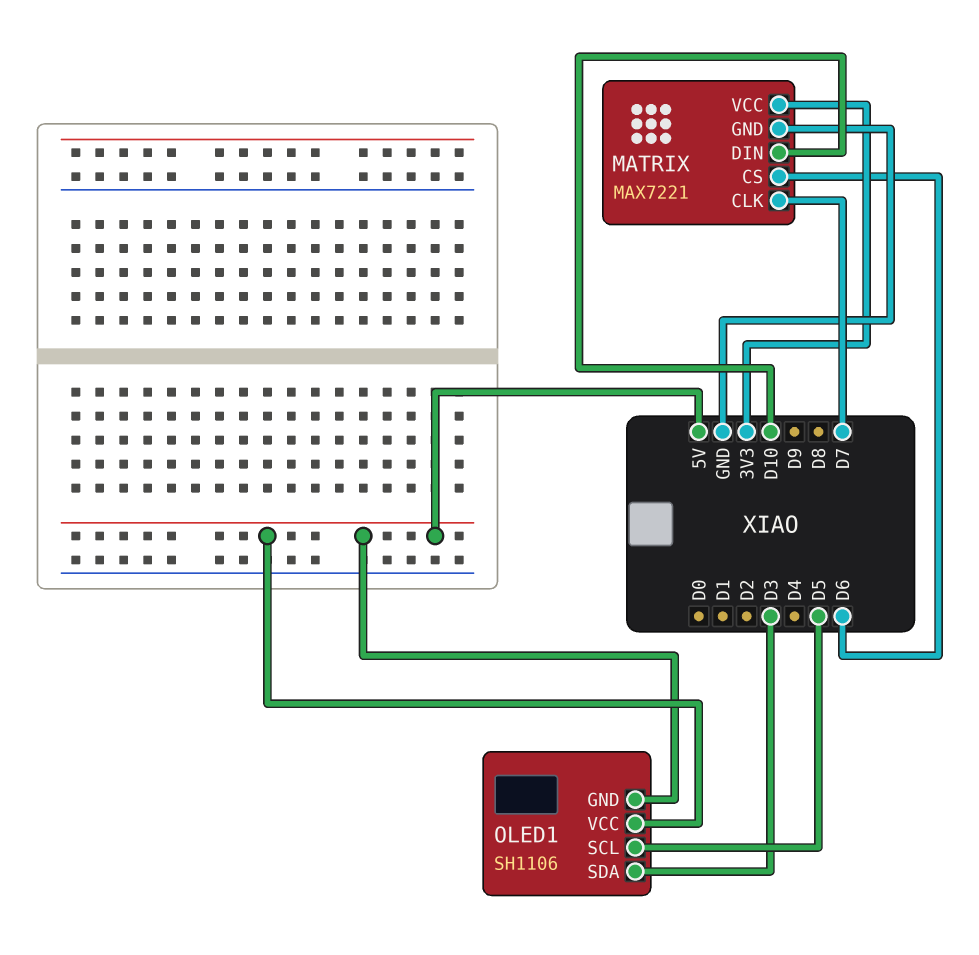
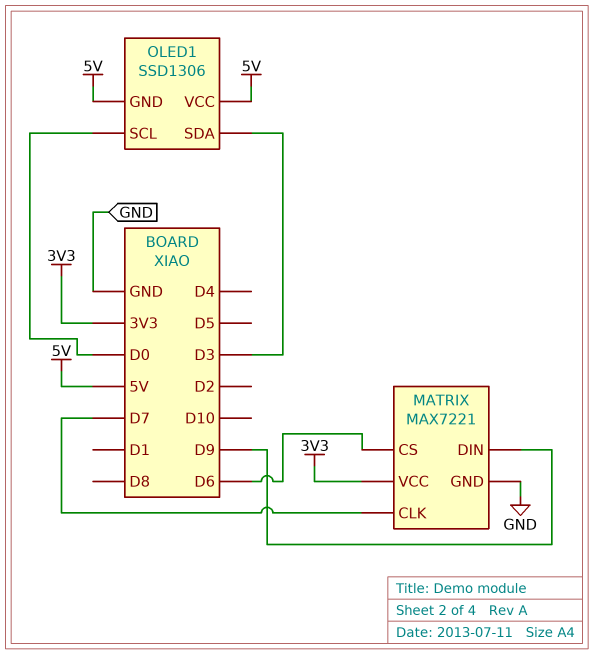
MATRIX pin DIN: D10 -> D9
OLED1: SH1106 -> SSD1306
OLED1 pin SCL: D5 -> D0

